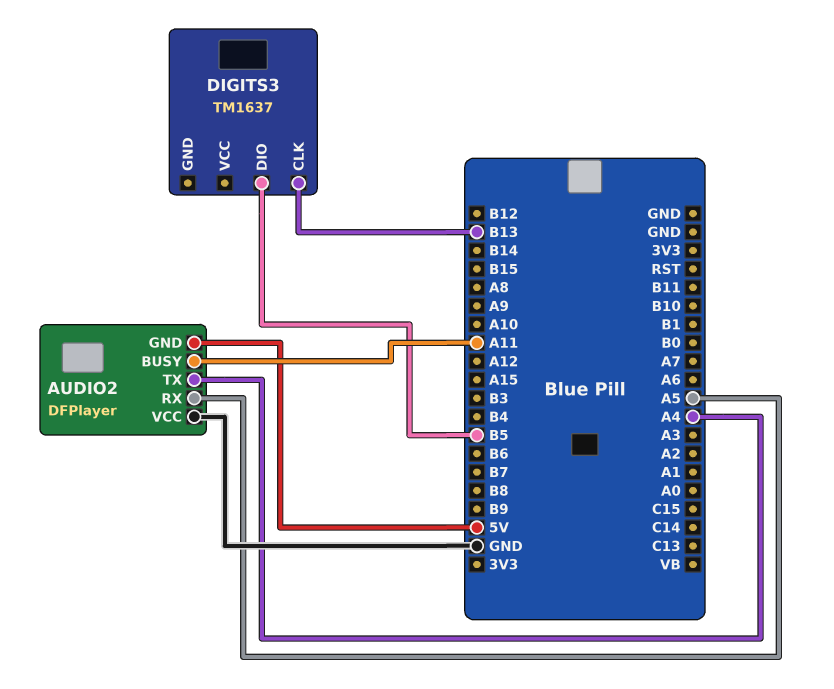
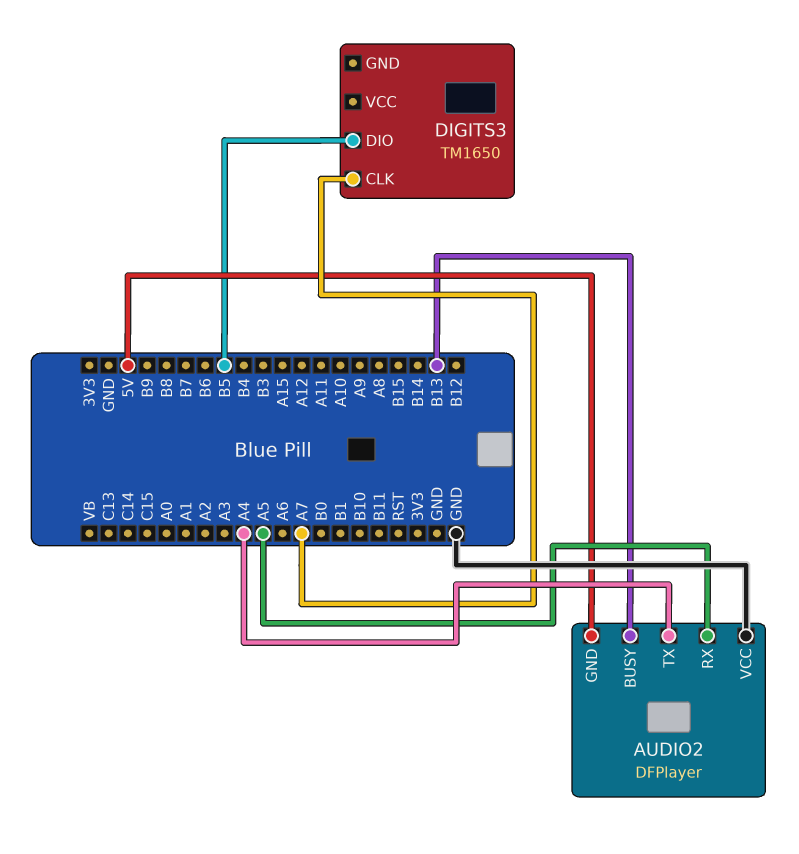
AUDIO2 pin BUSY: A11 -> B13
DIGITS3: TM1637 -> TM1650
DIGITS3 pin CLK: B13 -> A7

